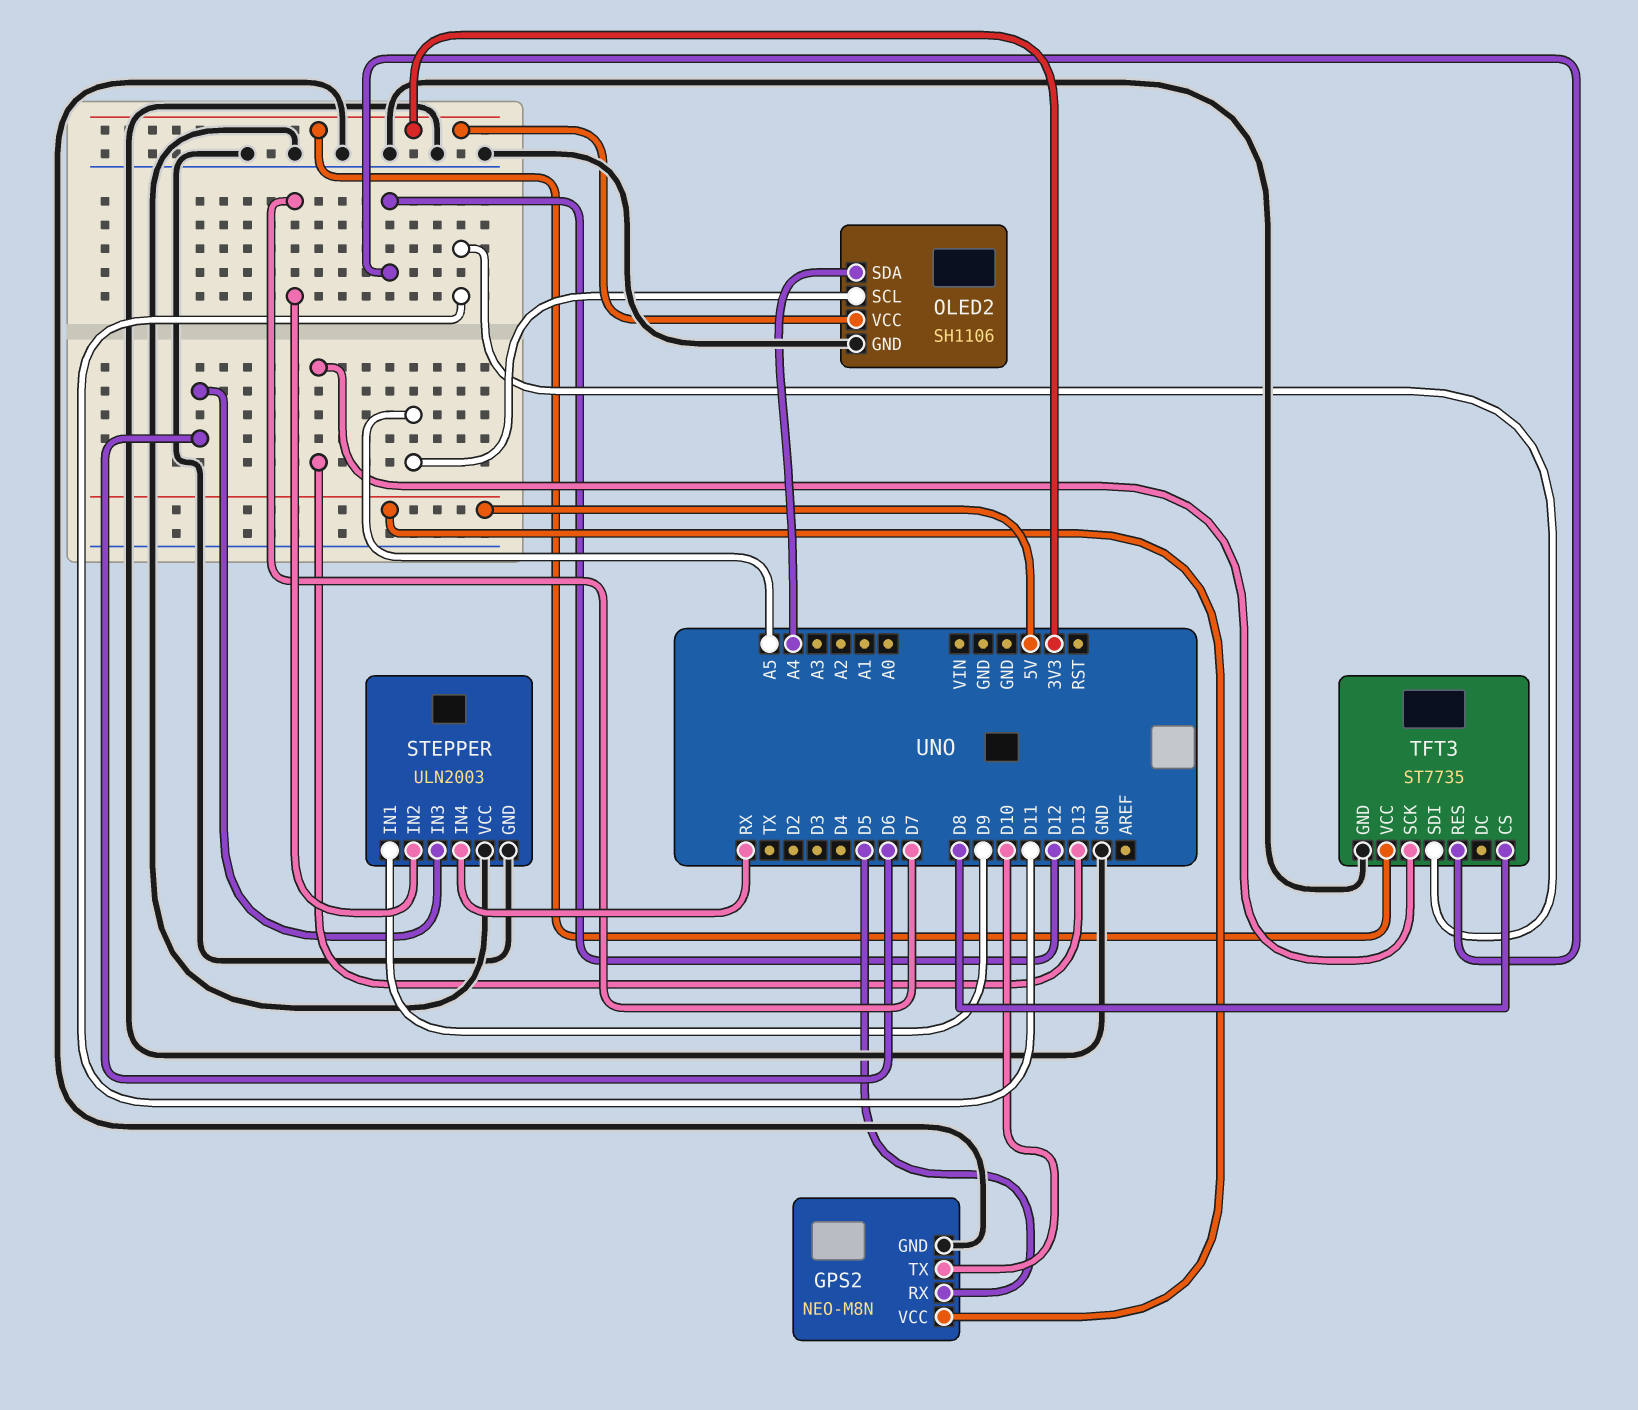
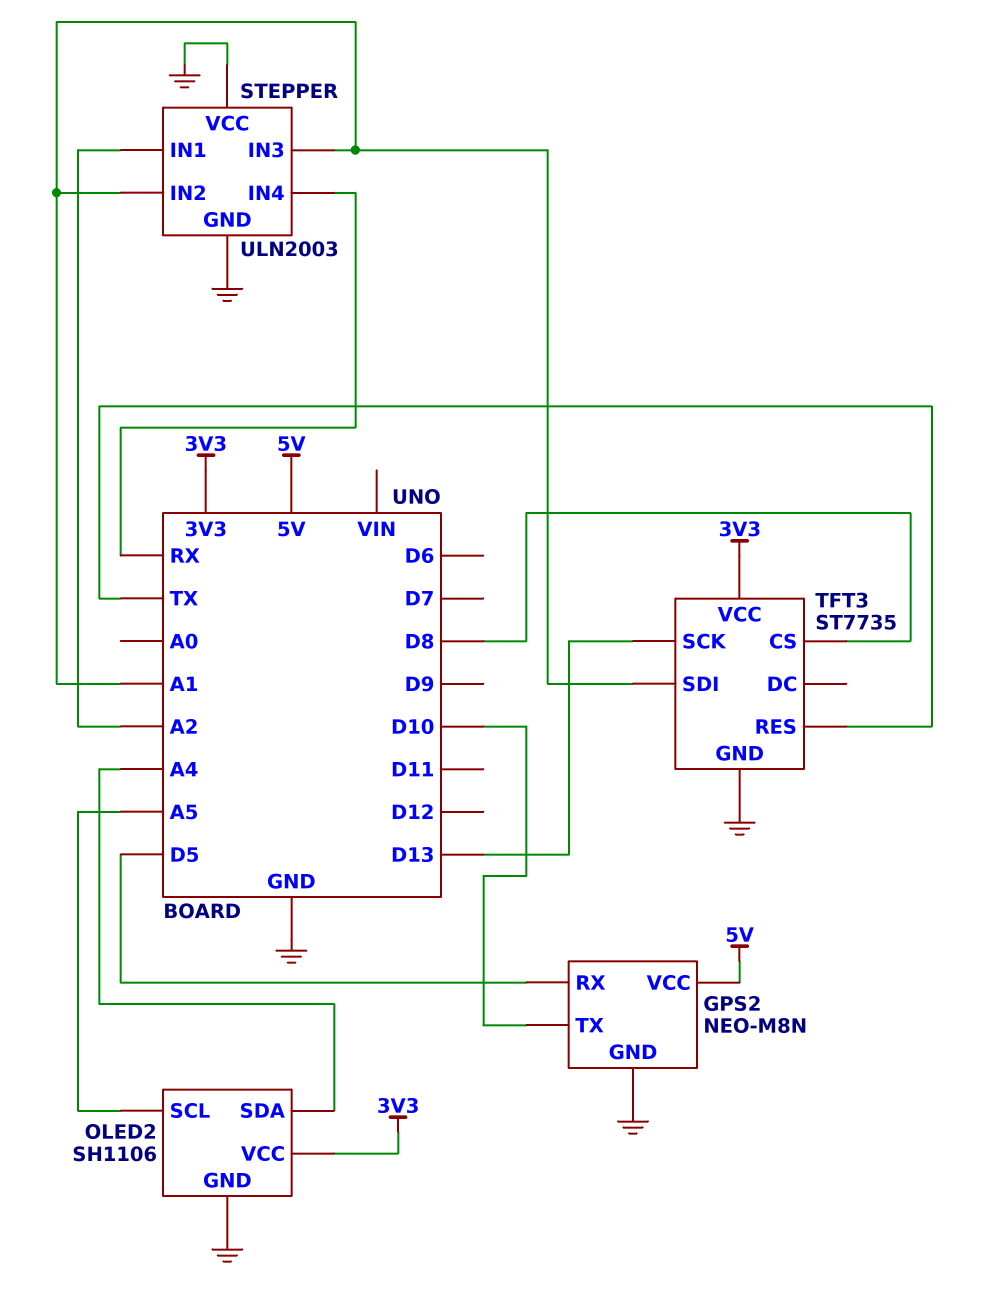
STEPPER pin IN1: D9 -> A2
STEPPER pin IN2: D7 -> A1
STEPPER pin IN3: D6 -> A1
TFT3 pin RES: D12 -> TX
TFT3 pin SDI: D11 -> A1

